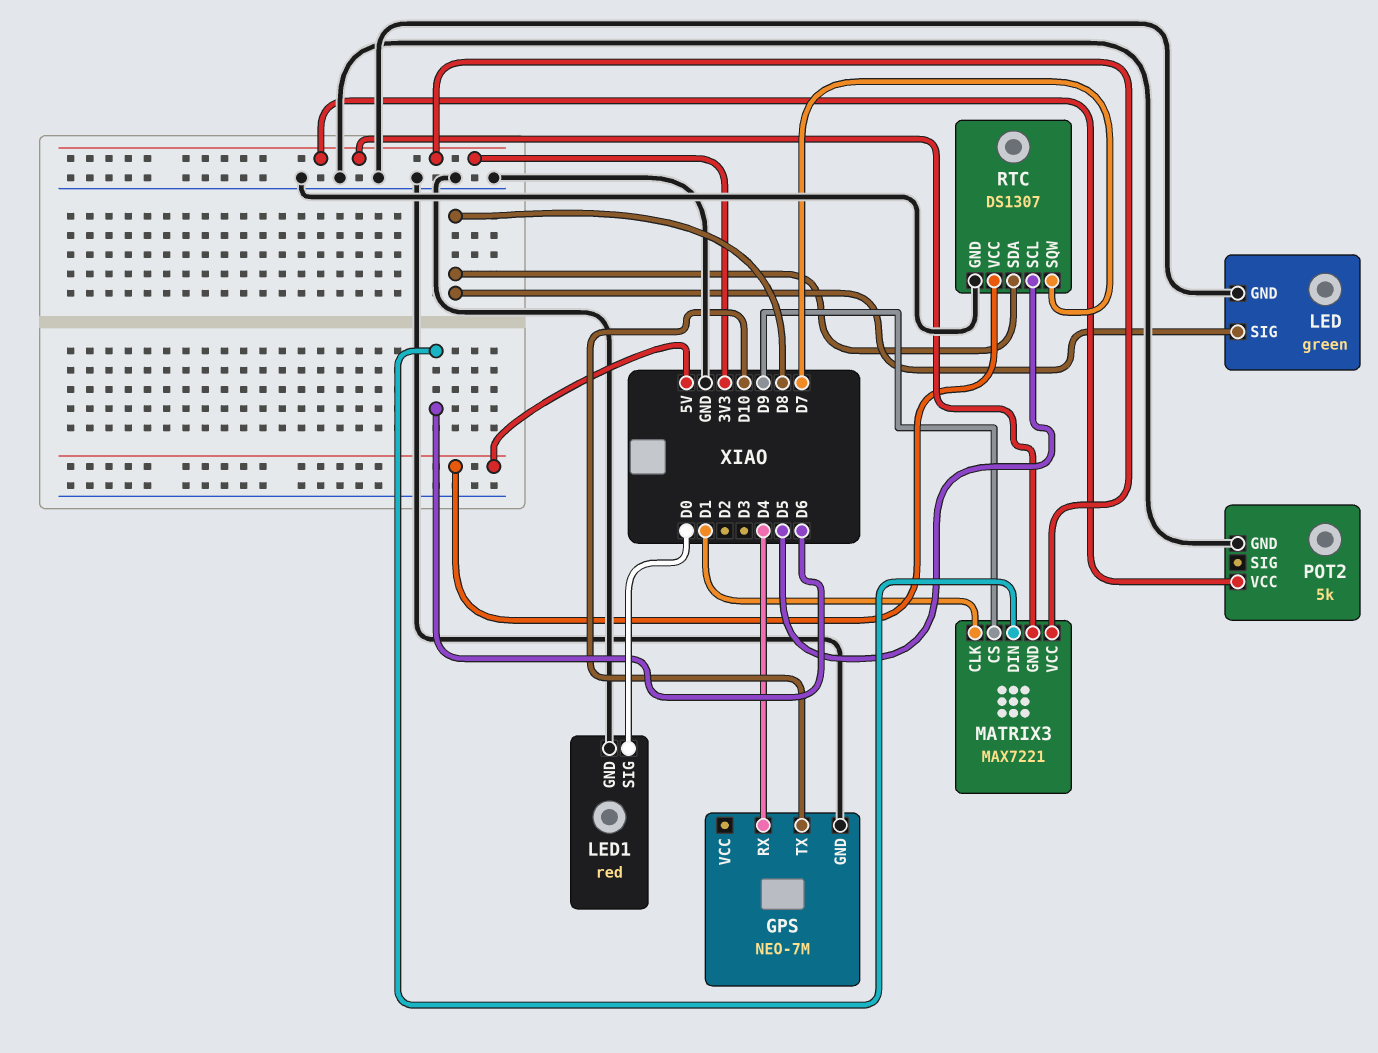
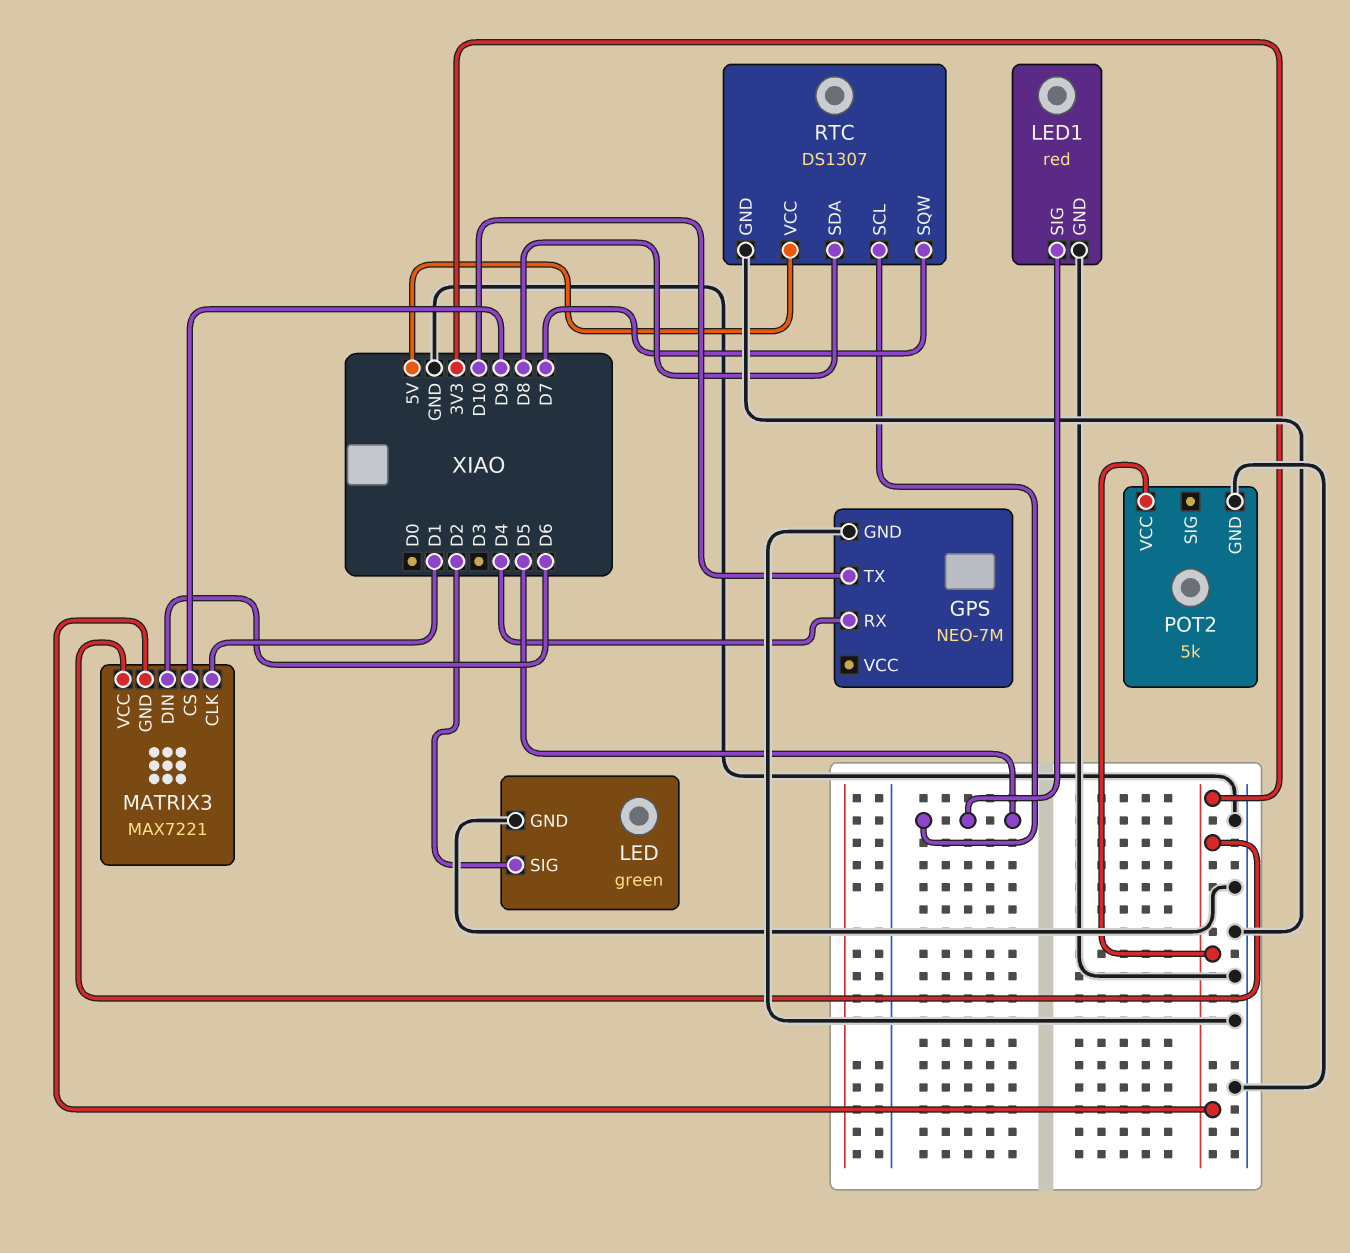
LED pin SIG: D8 -> D2
LED1 pin SIG: D0 -> D5

